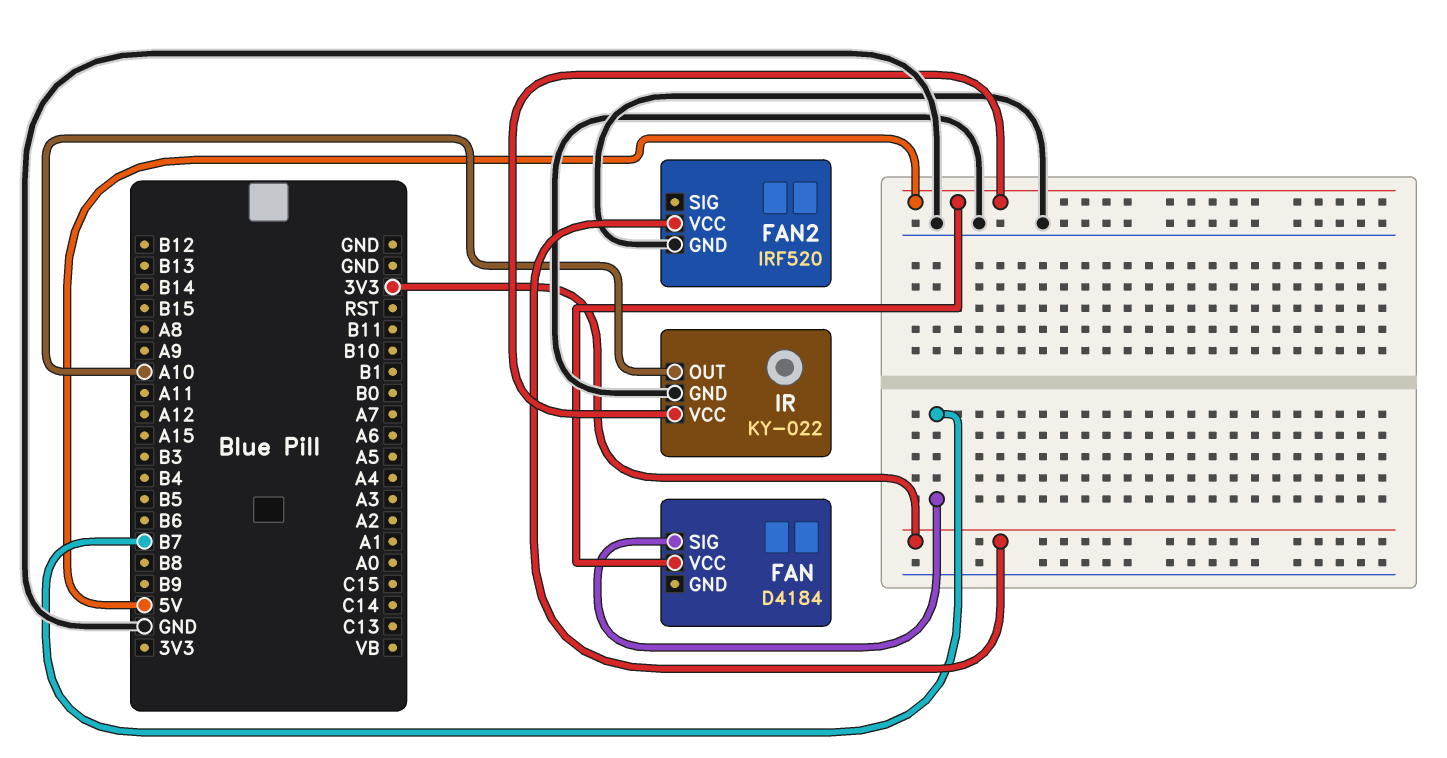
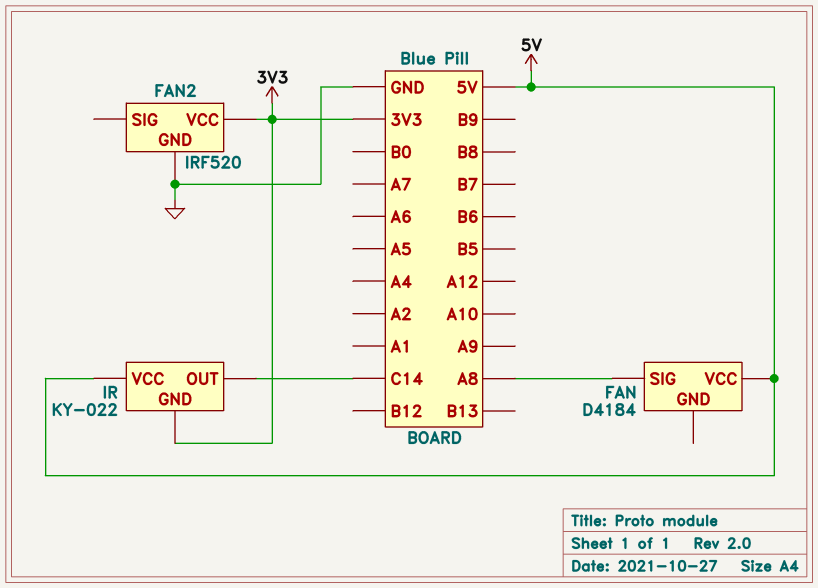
FAN pin SIG: B7 -> A8
IR pin GND: GND -> 3V3
IR pin OUT: A10 -> C14

